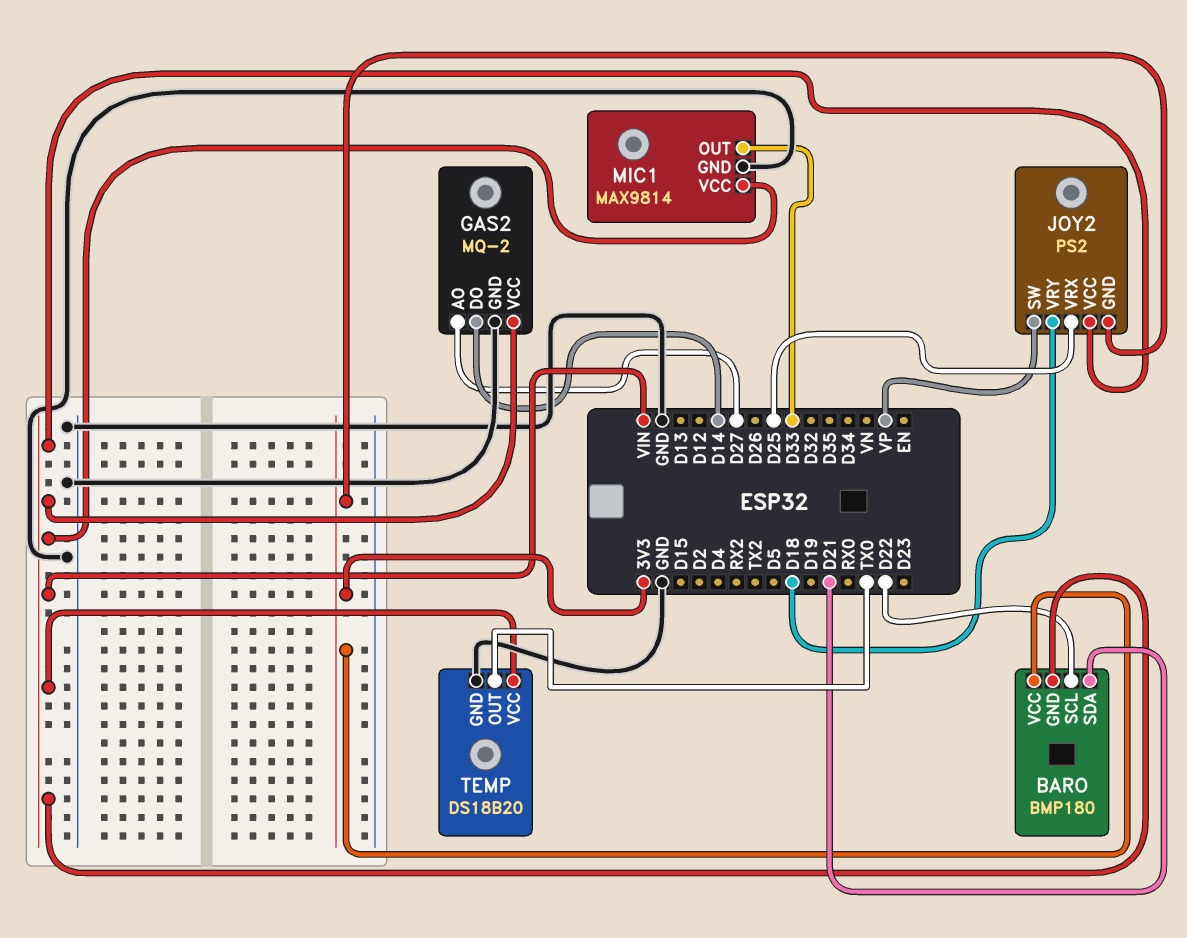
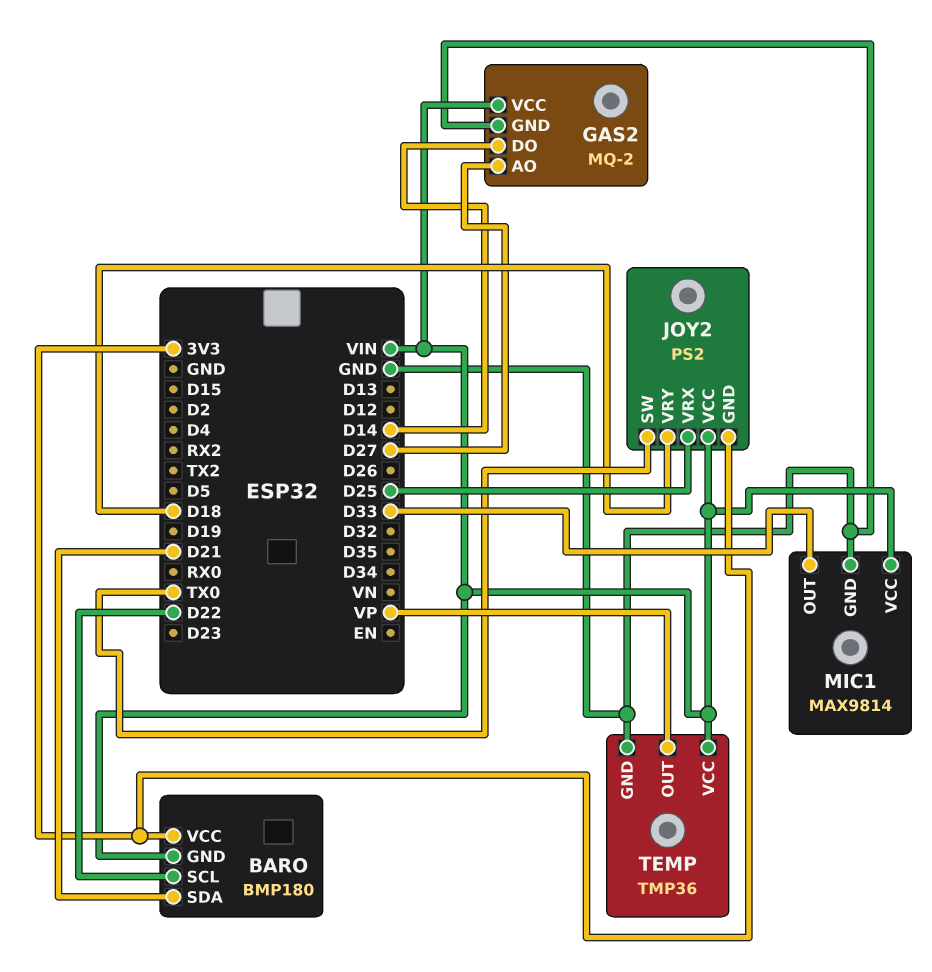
JOY2 pin SW: VP -> TX0
TEMP: DS18B20 -> TMP36
TEMP pin OUT: TX0 -> VP

